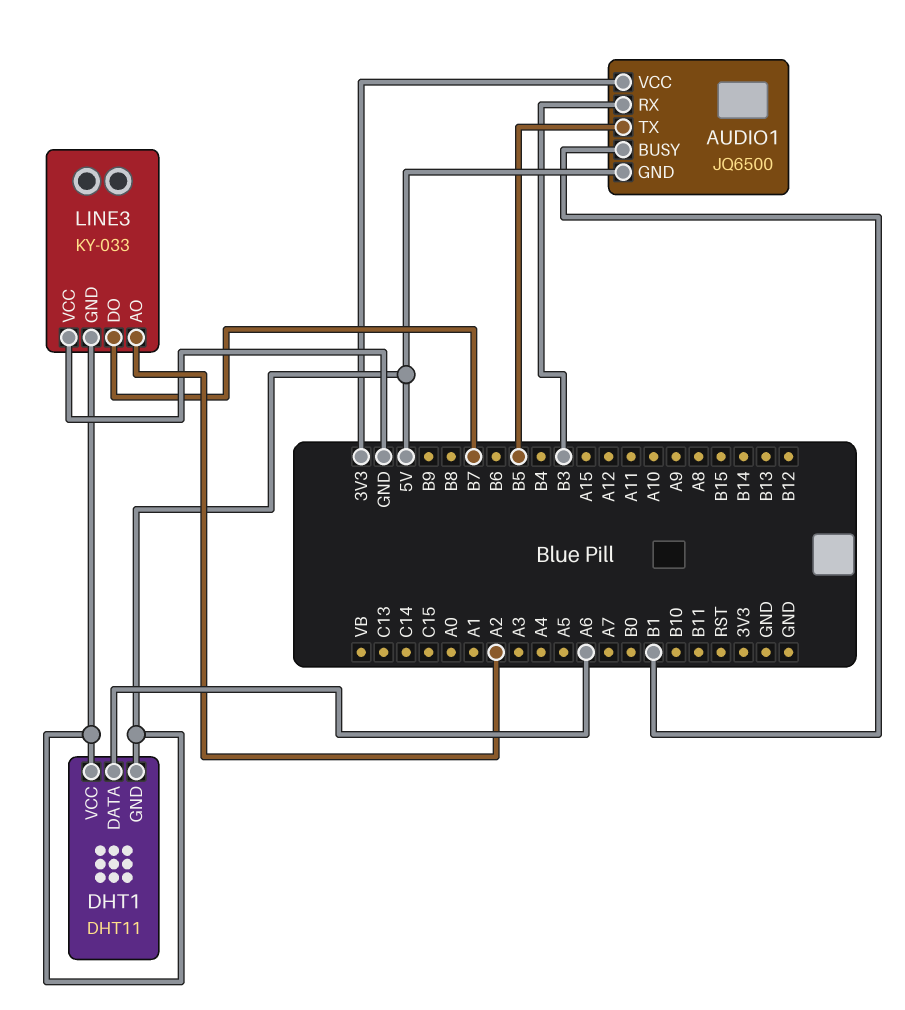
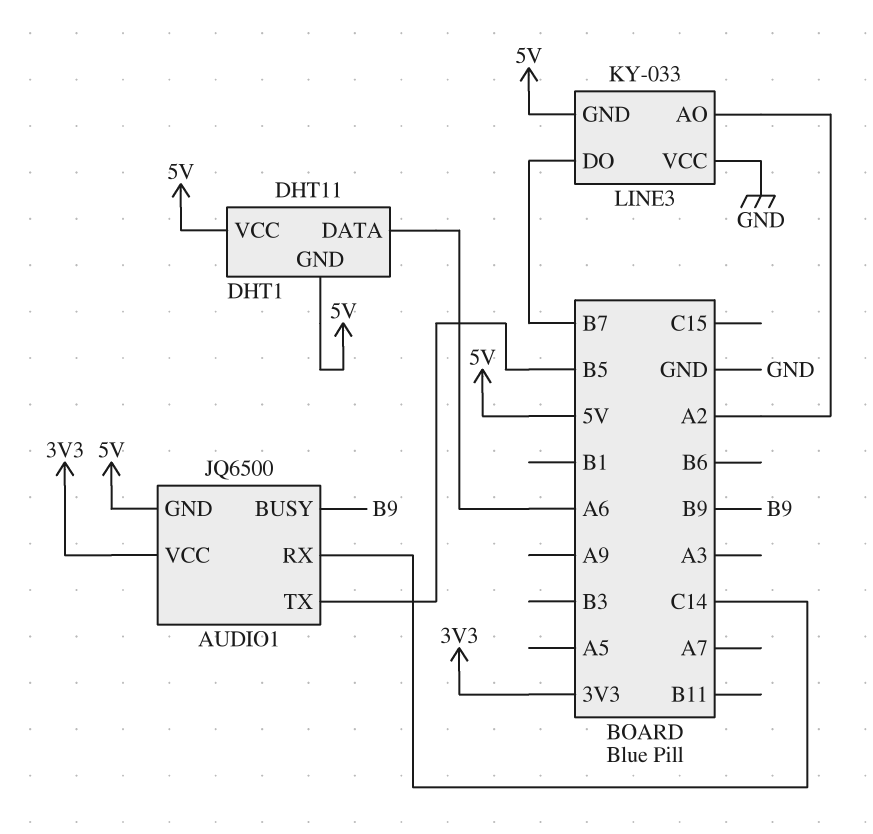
AUDIO1 pin BUSY: B1 -> B9
AUDIO1 pin RX: B3 -> C14

